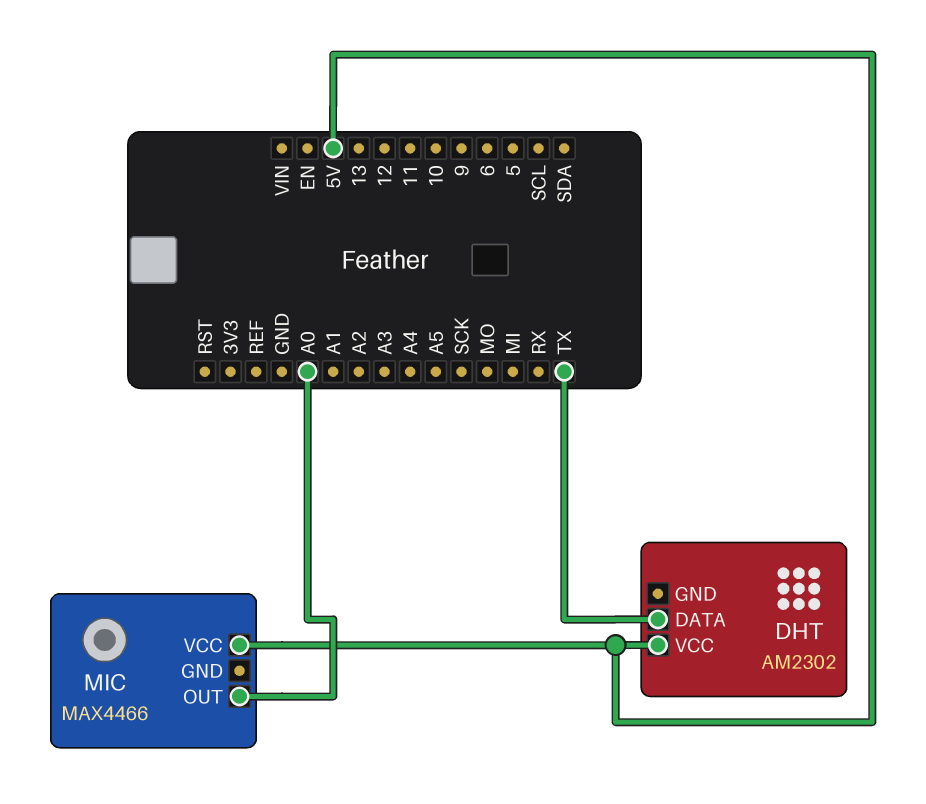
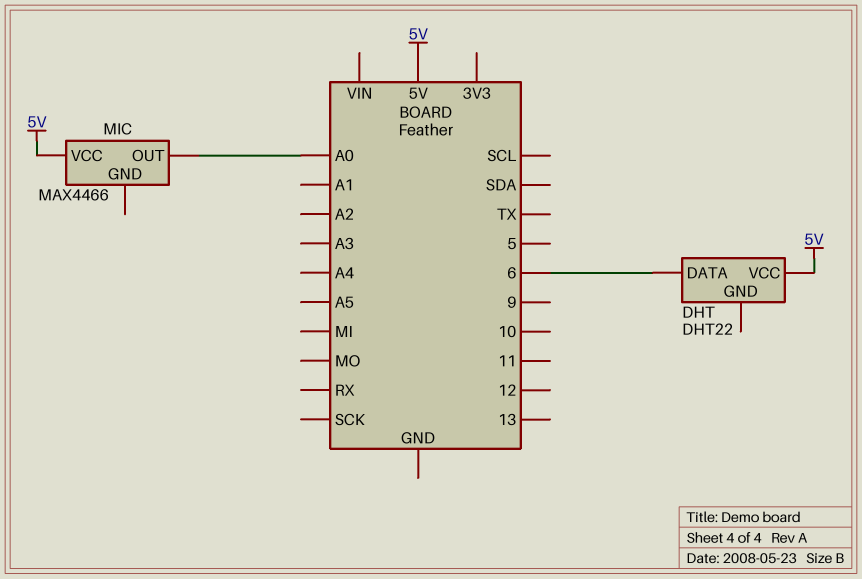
DHT: AM2302 -> DHT22
DHT pin DATA: TX -> 6

